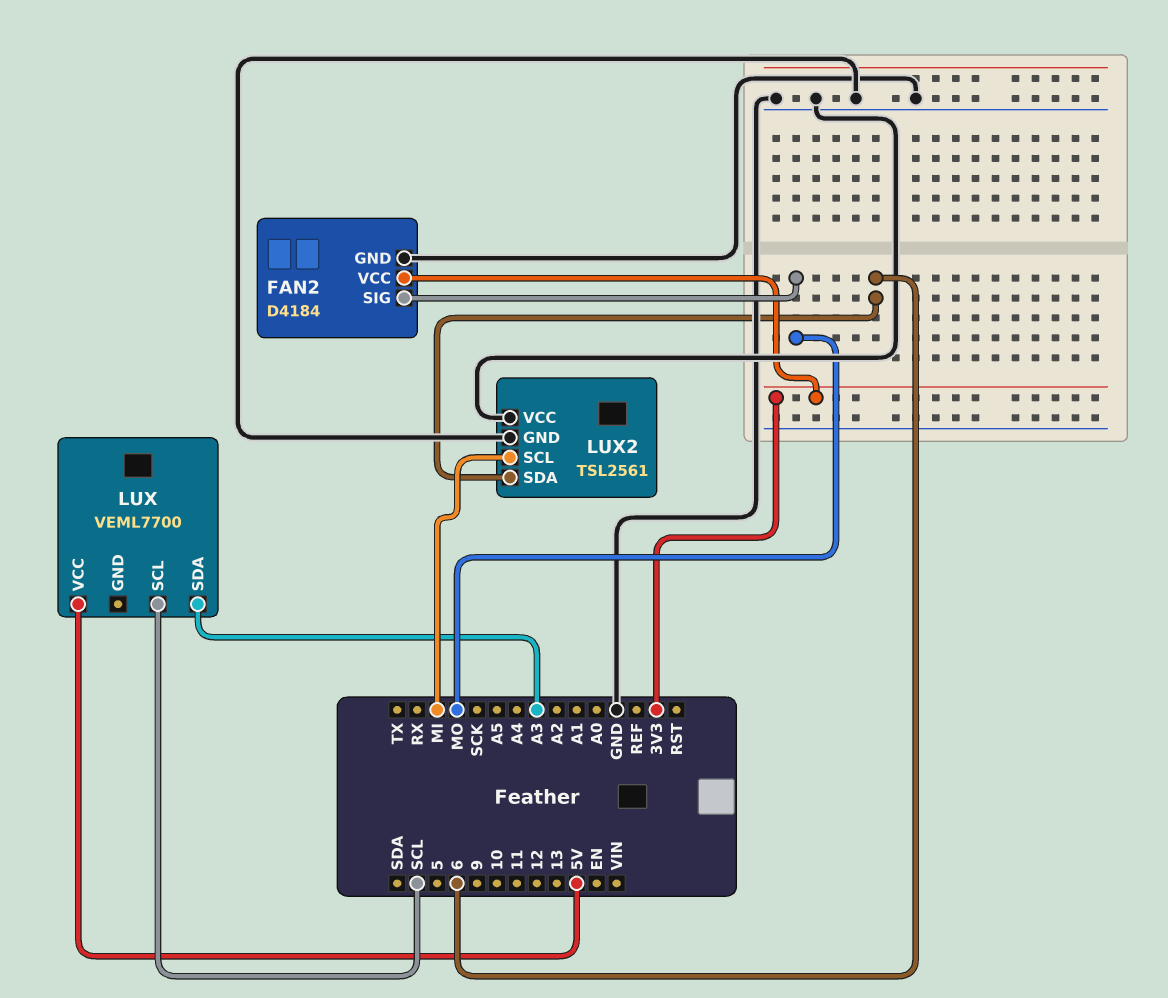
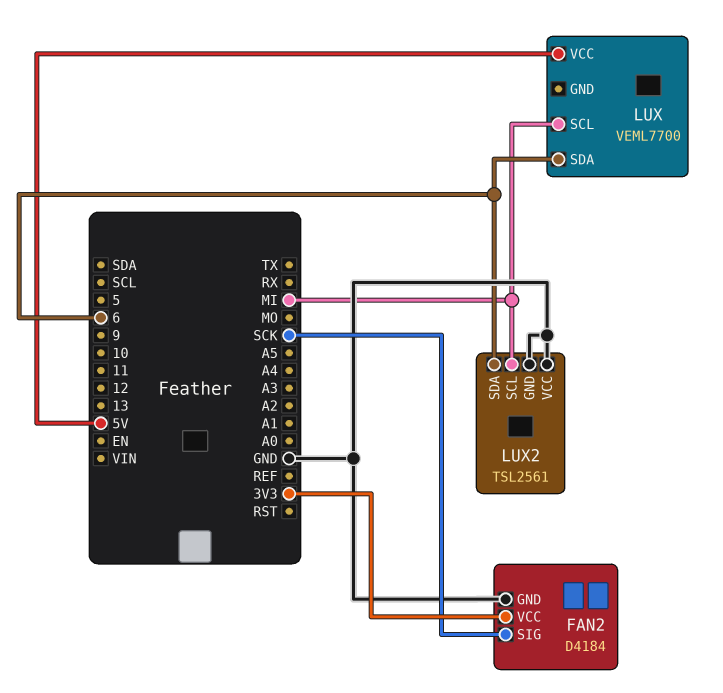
FAN2 pin SIG: MO -> SCK
LUX pin SCL: SCL -> MI
LUX pin SDA: A3 -> 6

